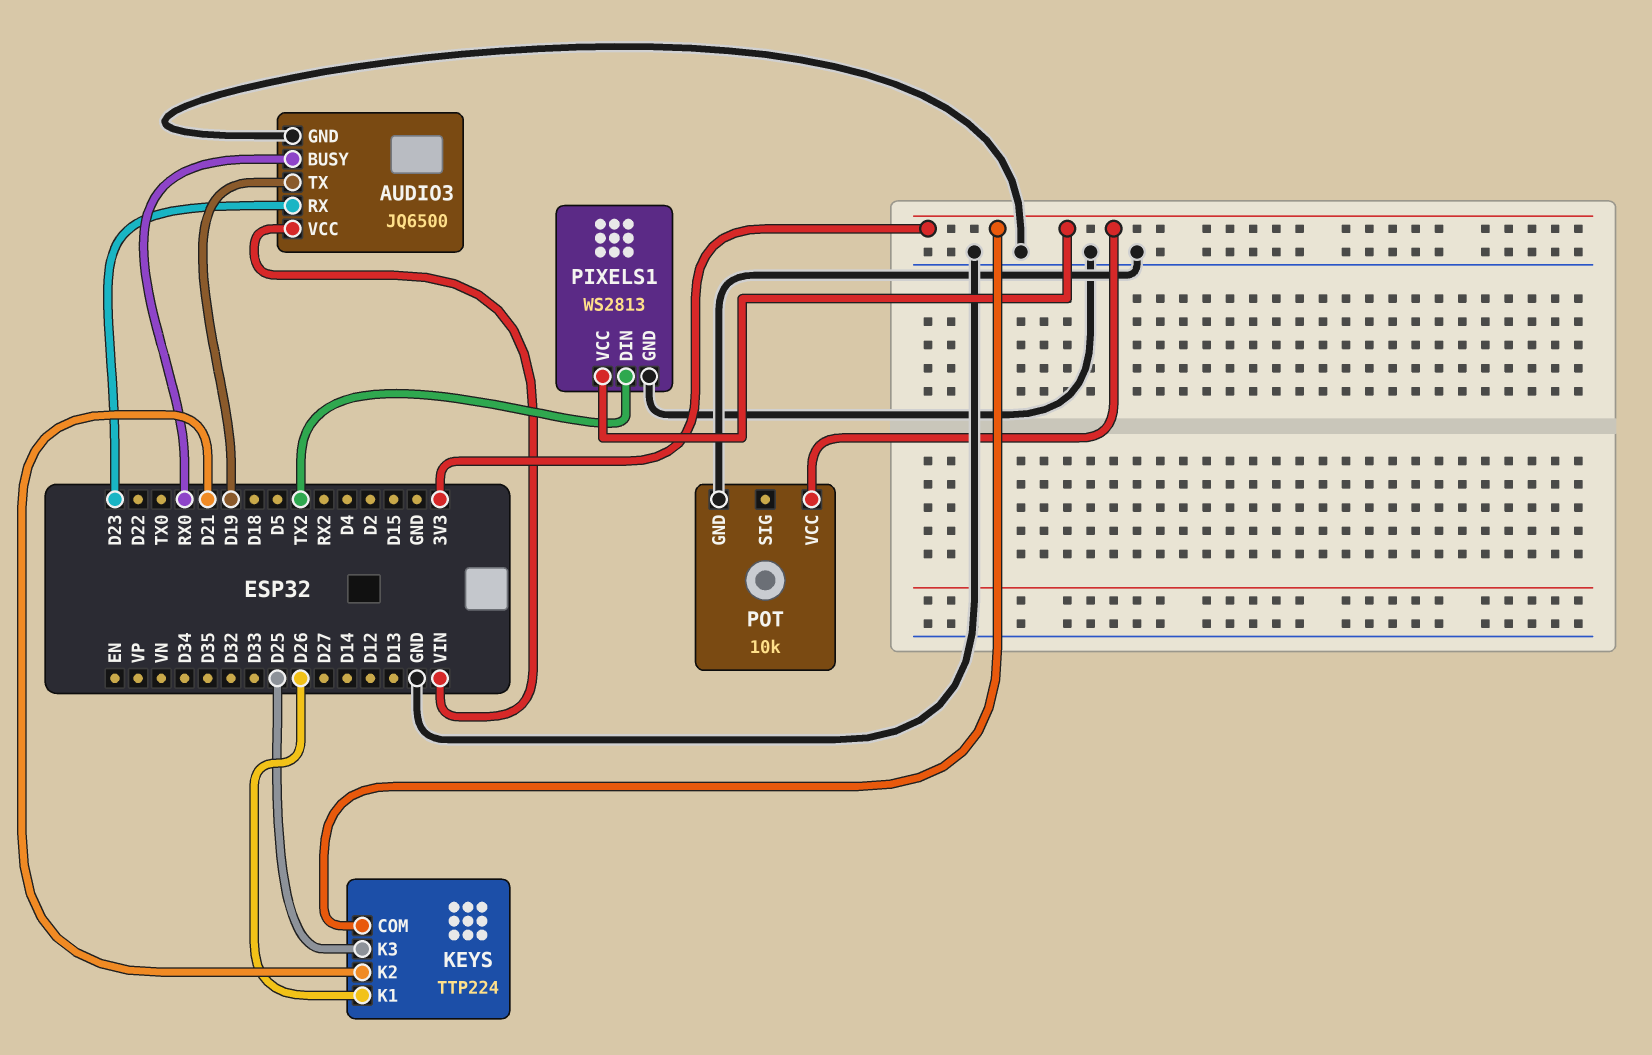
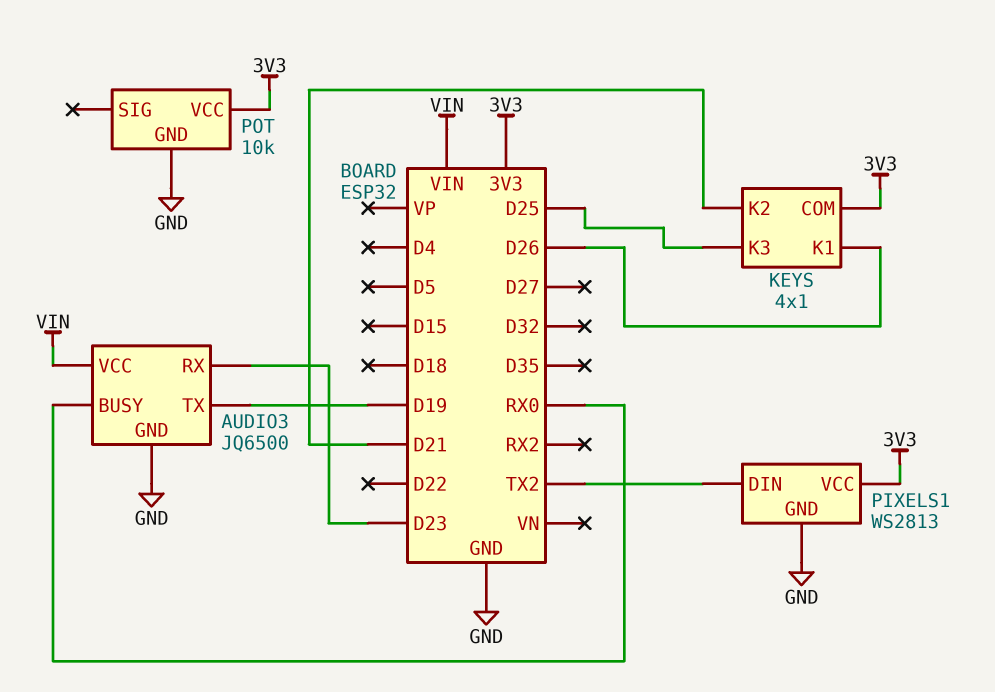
KEYS: TTP224 -> 4x1

